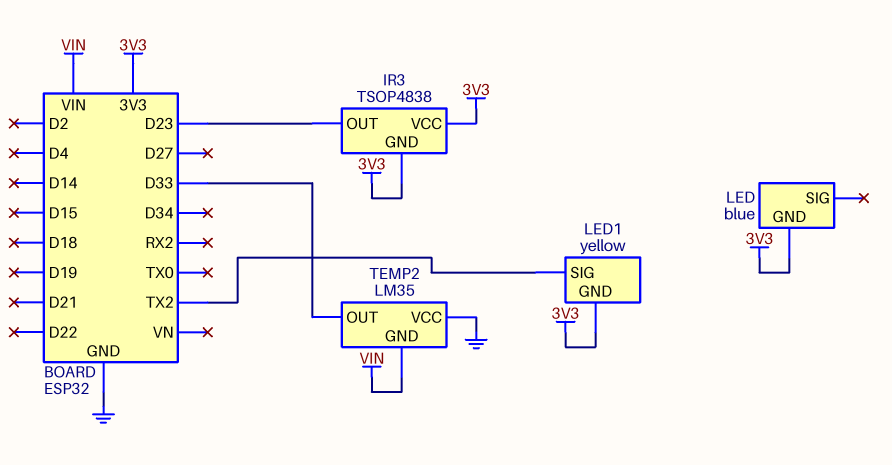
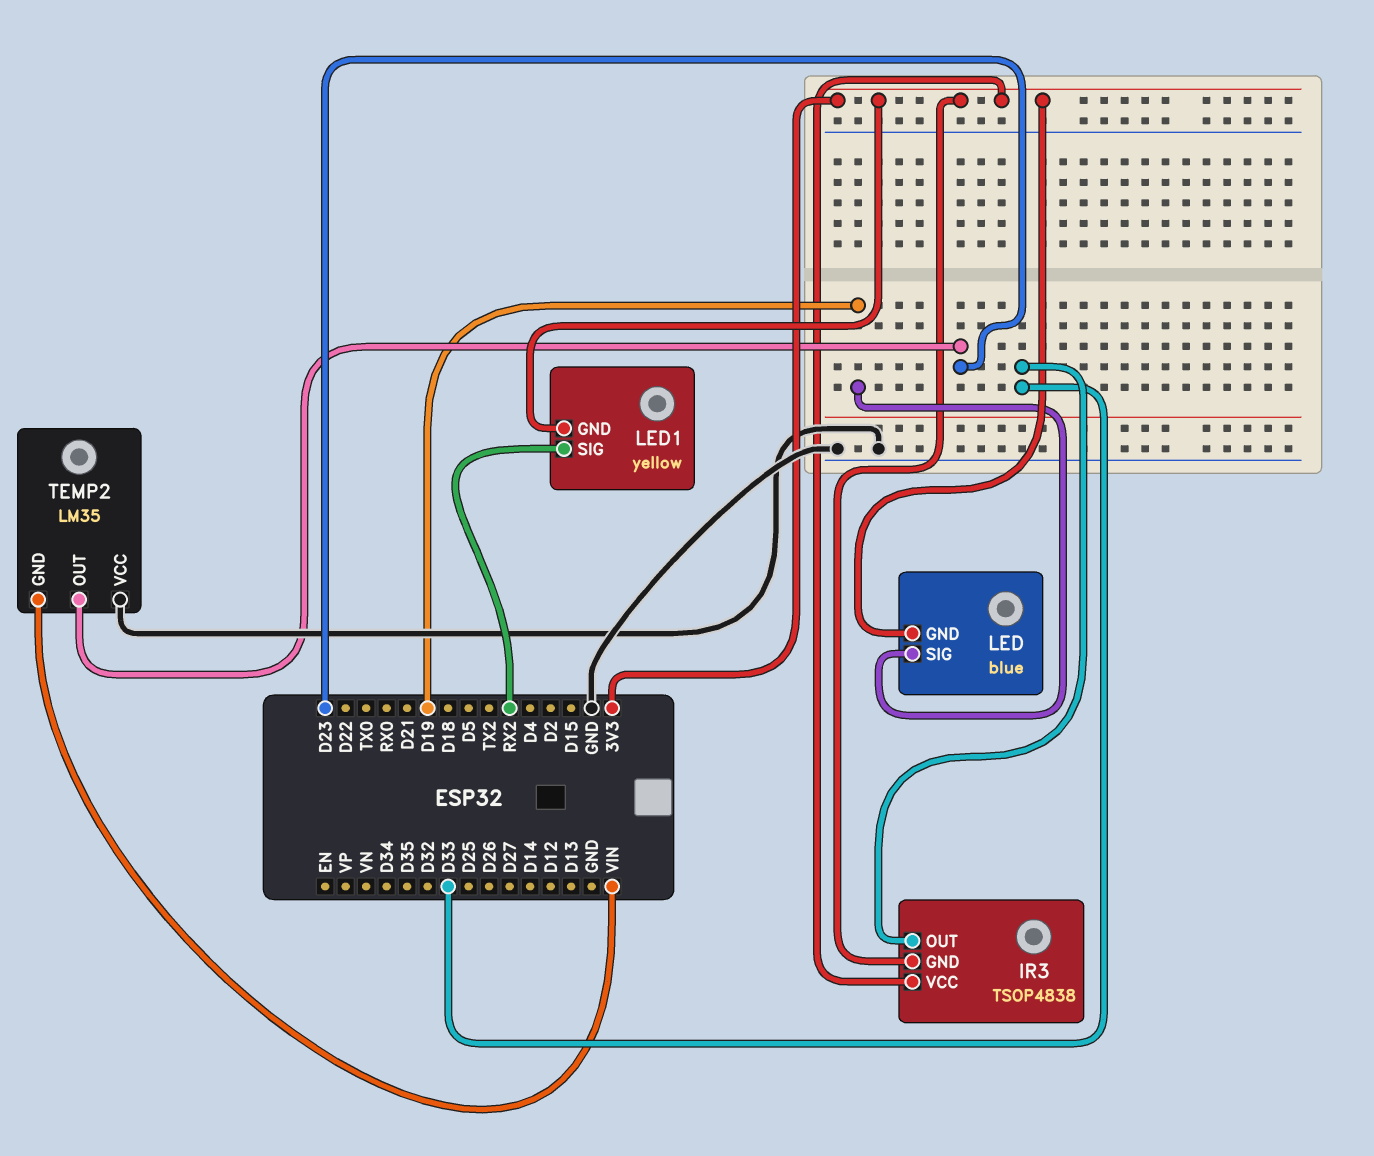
IR3 pin OUT: D23 -> D33
LED pin SIG: none -> D19
LED1 pin SIG: TX2 -> RX2
TEMP2 pin OUT: D33 -> D23

